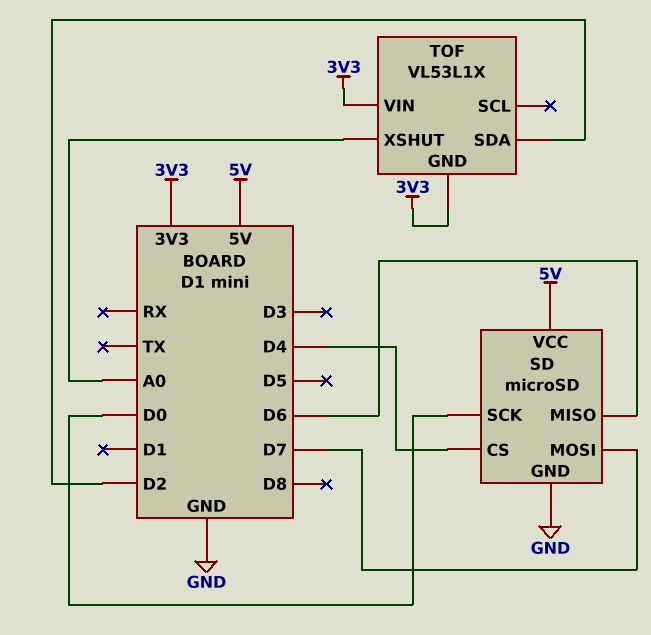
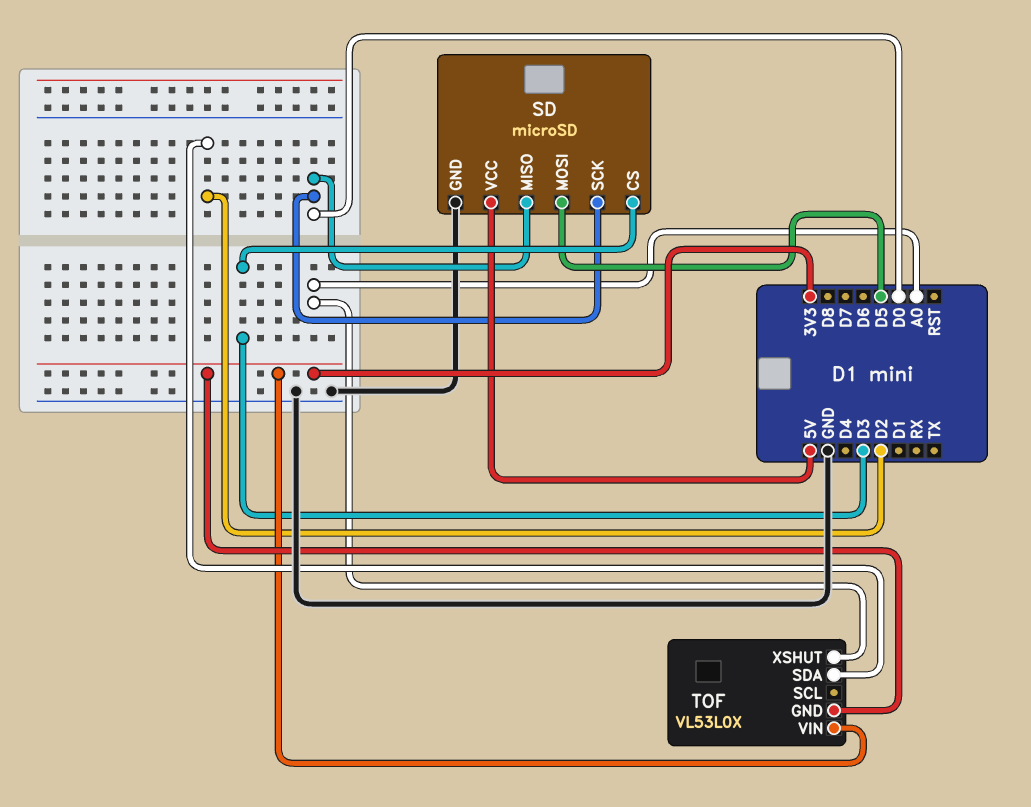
SD pin CS: D4 -> D3
SD pin MISO: D6 -> D0
SD pin MOSI: D7 -> D5
TOF: VL53L1X -> VL53L0X

